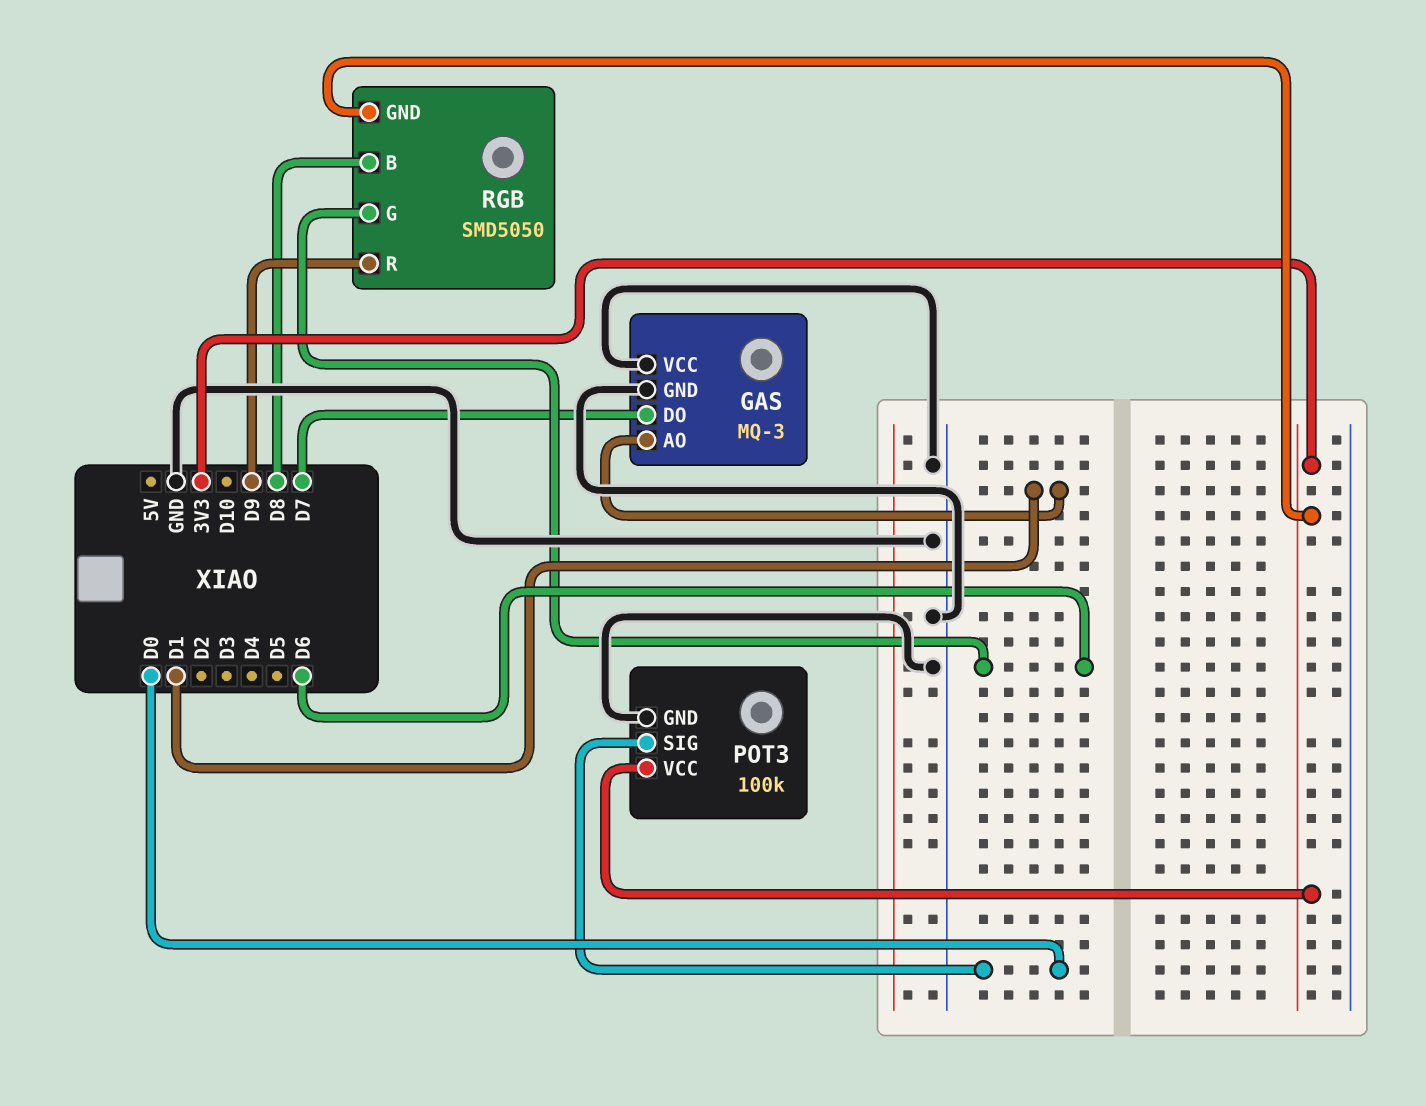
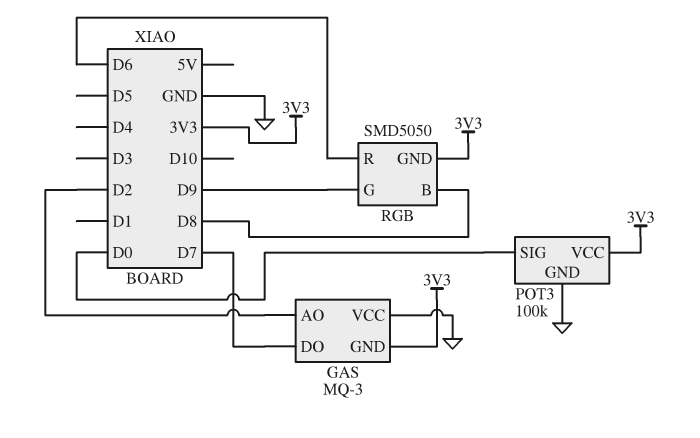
GAS pin AO: D1 -> D2
GAS pin GND: GND -> 3V3
RGB pin G: D6 -> D9
RGB pin R: D9 -> D6

